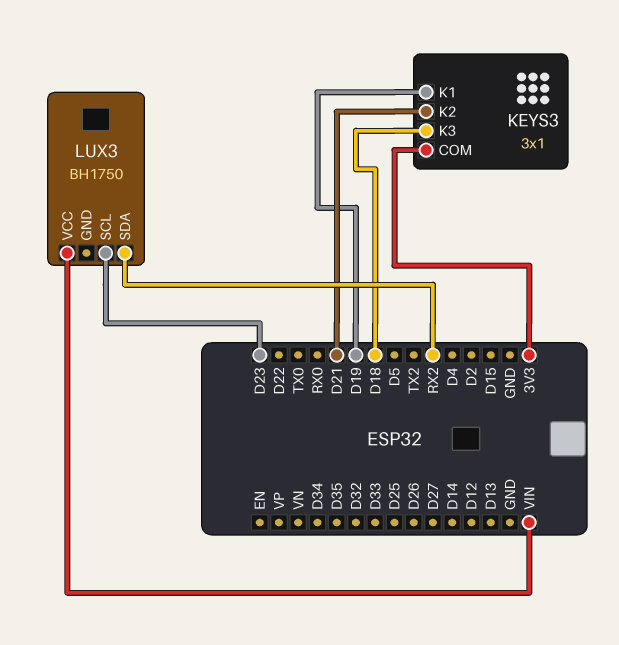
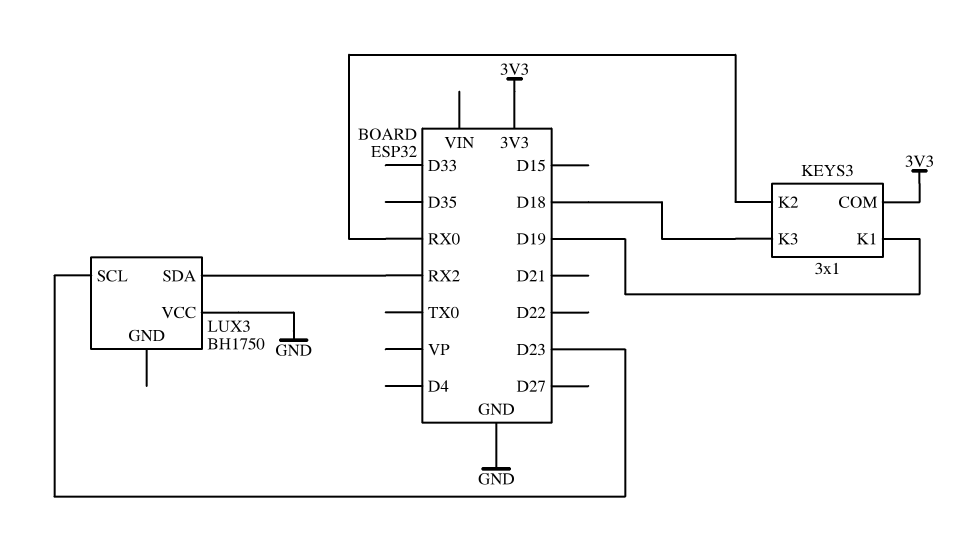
KEYS3 pin K2: D21 -> RX0
LUX3 pin VCC: VIN -> GND

